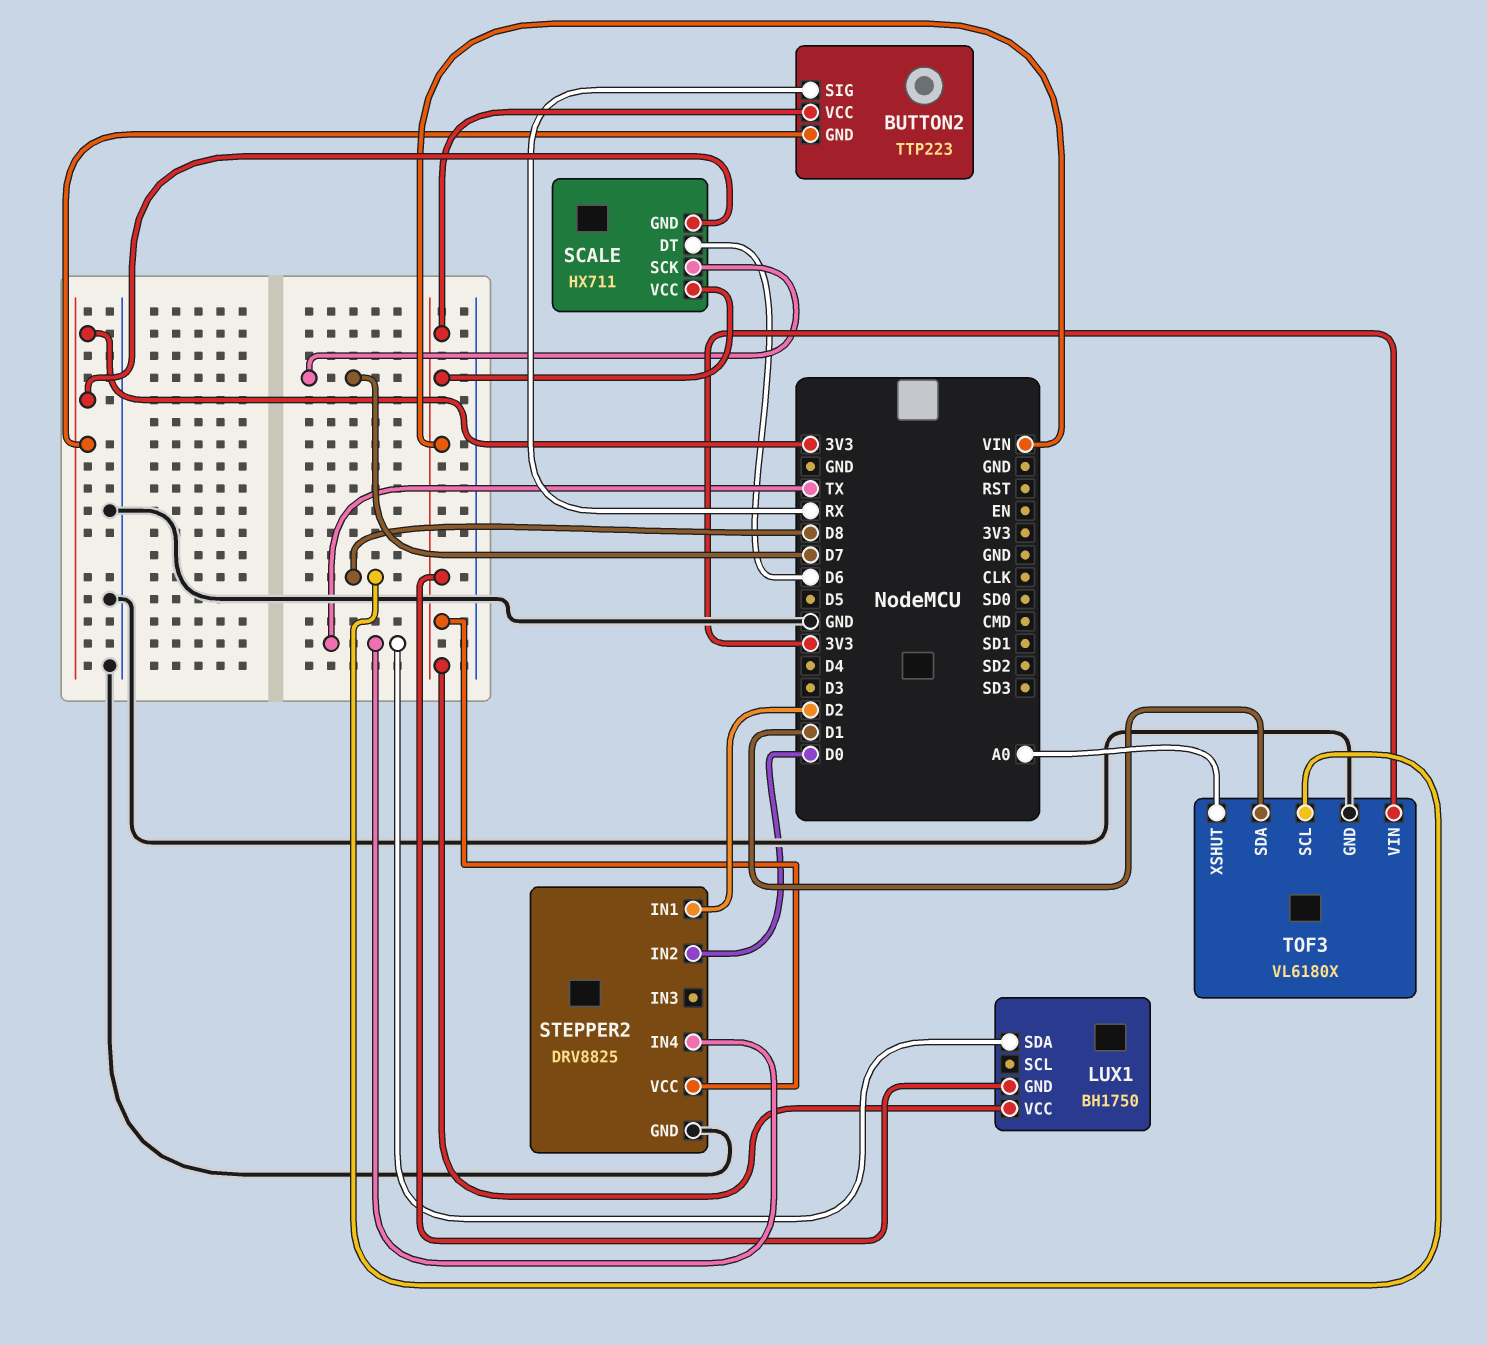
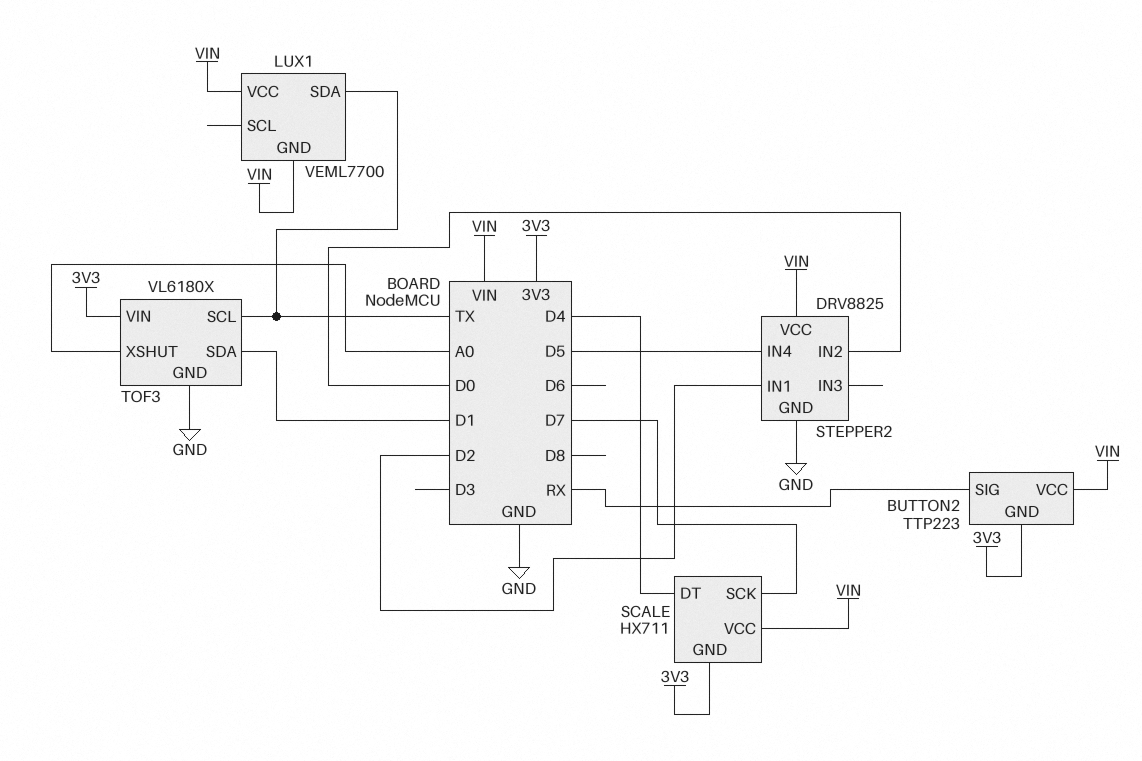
LUX1: BH1750 -> VEML7700
SCALE pin DT: D6 -> D4
STEPPER2 pin IN4: TX -> D5
TOF3 pin SCL: D8 -> TX

